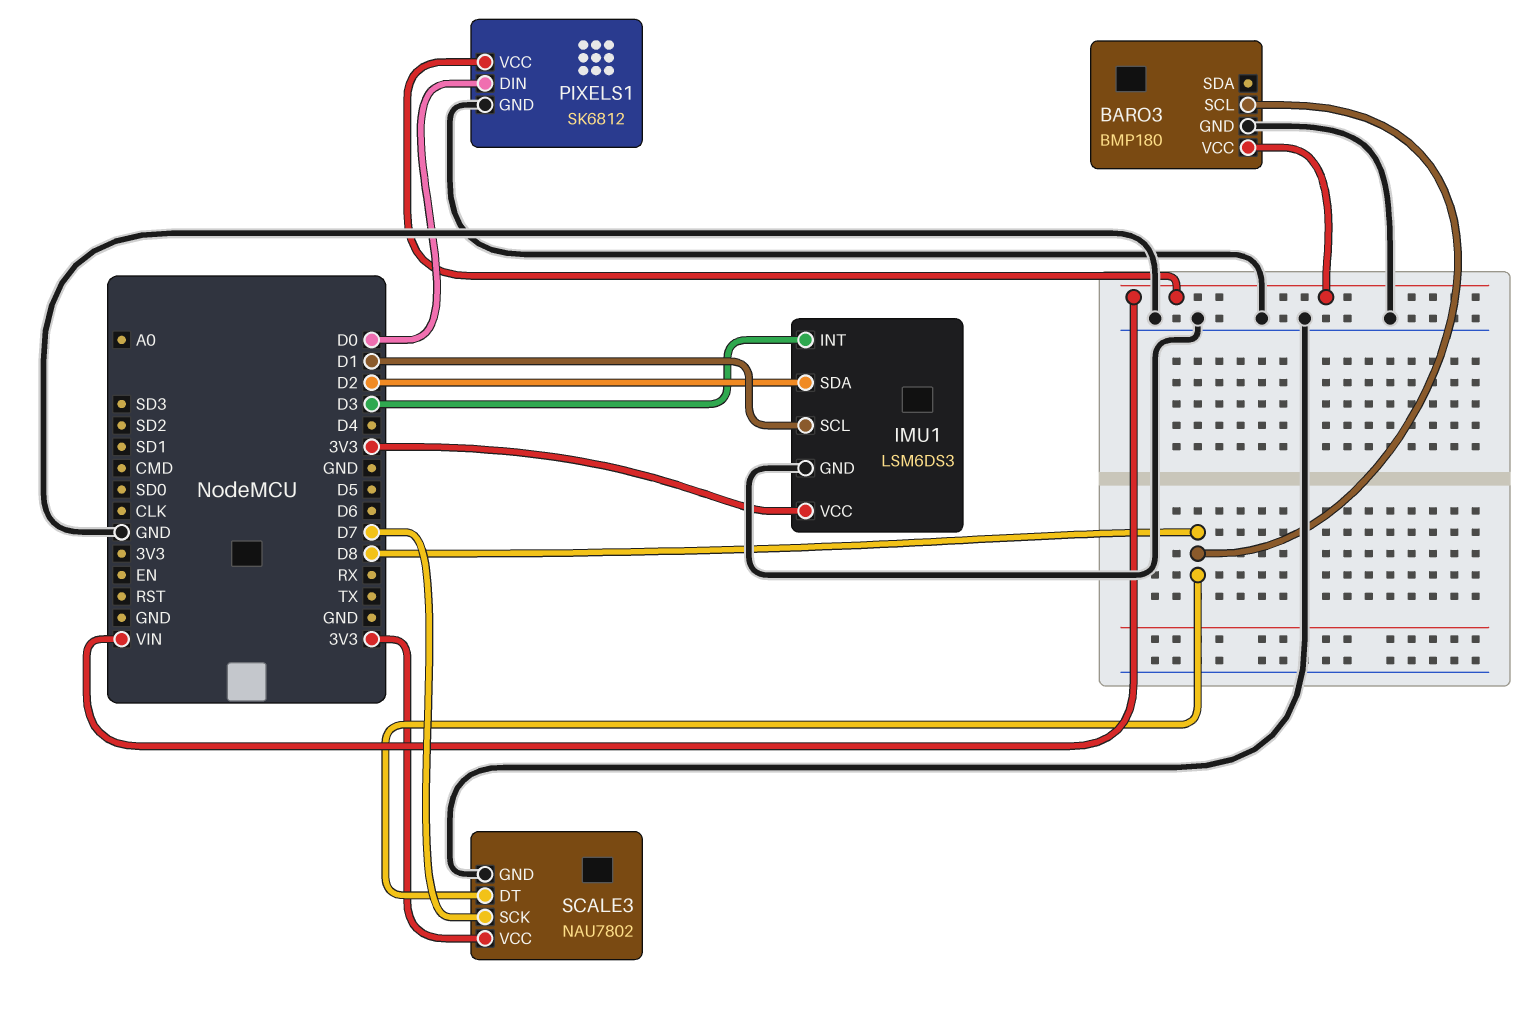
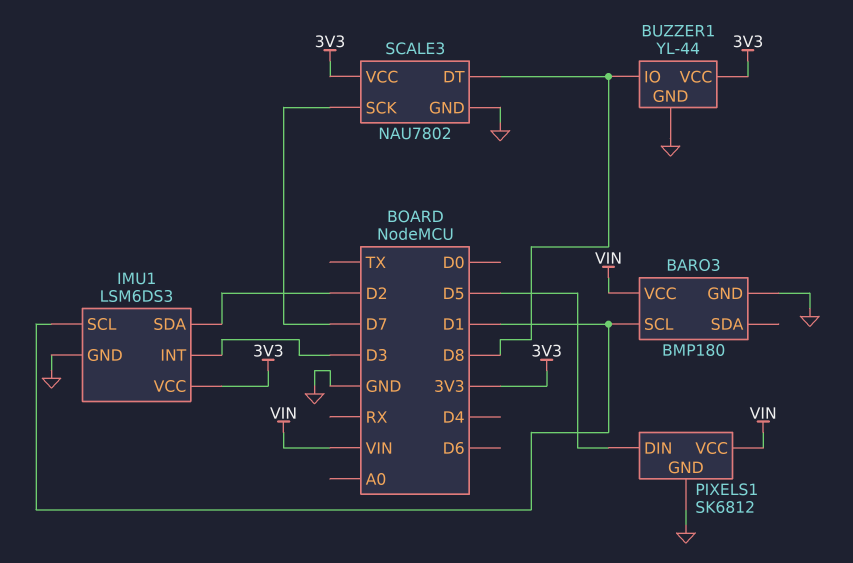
BARO3 pin SCL: D8 -> D1
BUZZER1: none -> YL-44
BUZZER1 pin GND: none -> GND
BUZZER1 pin IO: none -> D8
BUZZER1 pin VCC: none -> 3V3
PIXELS1 pin DIN: D0 -> D5

